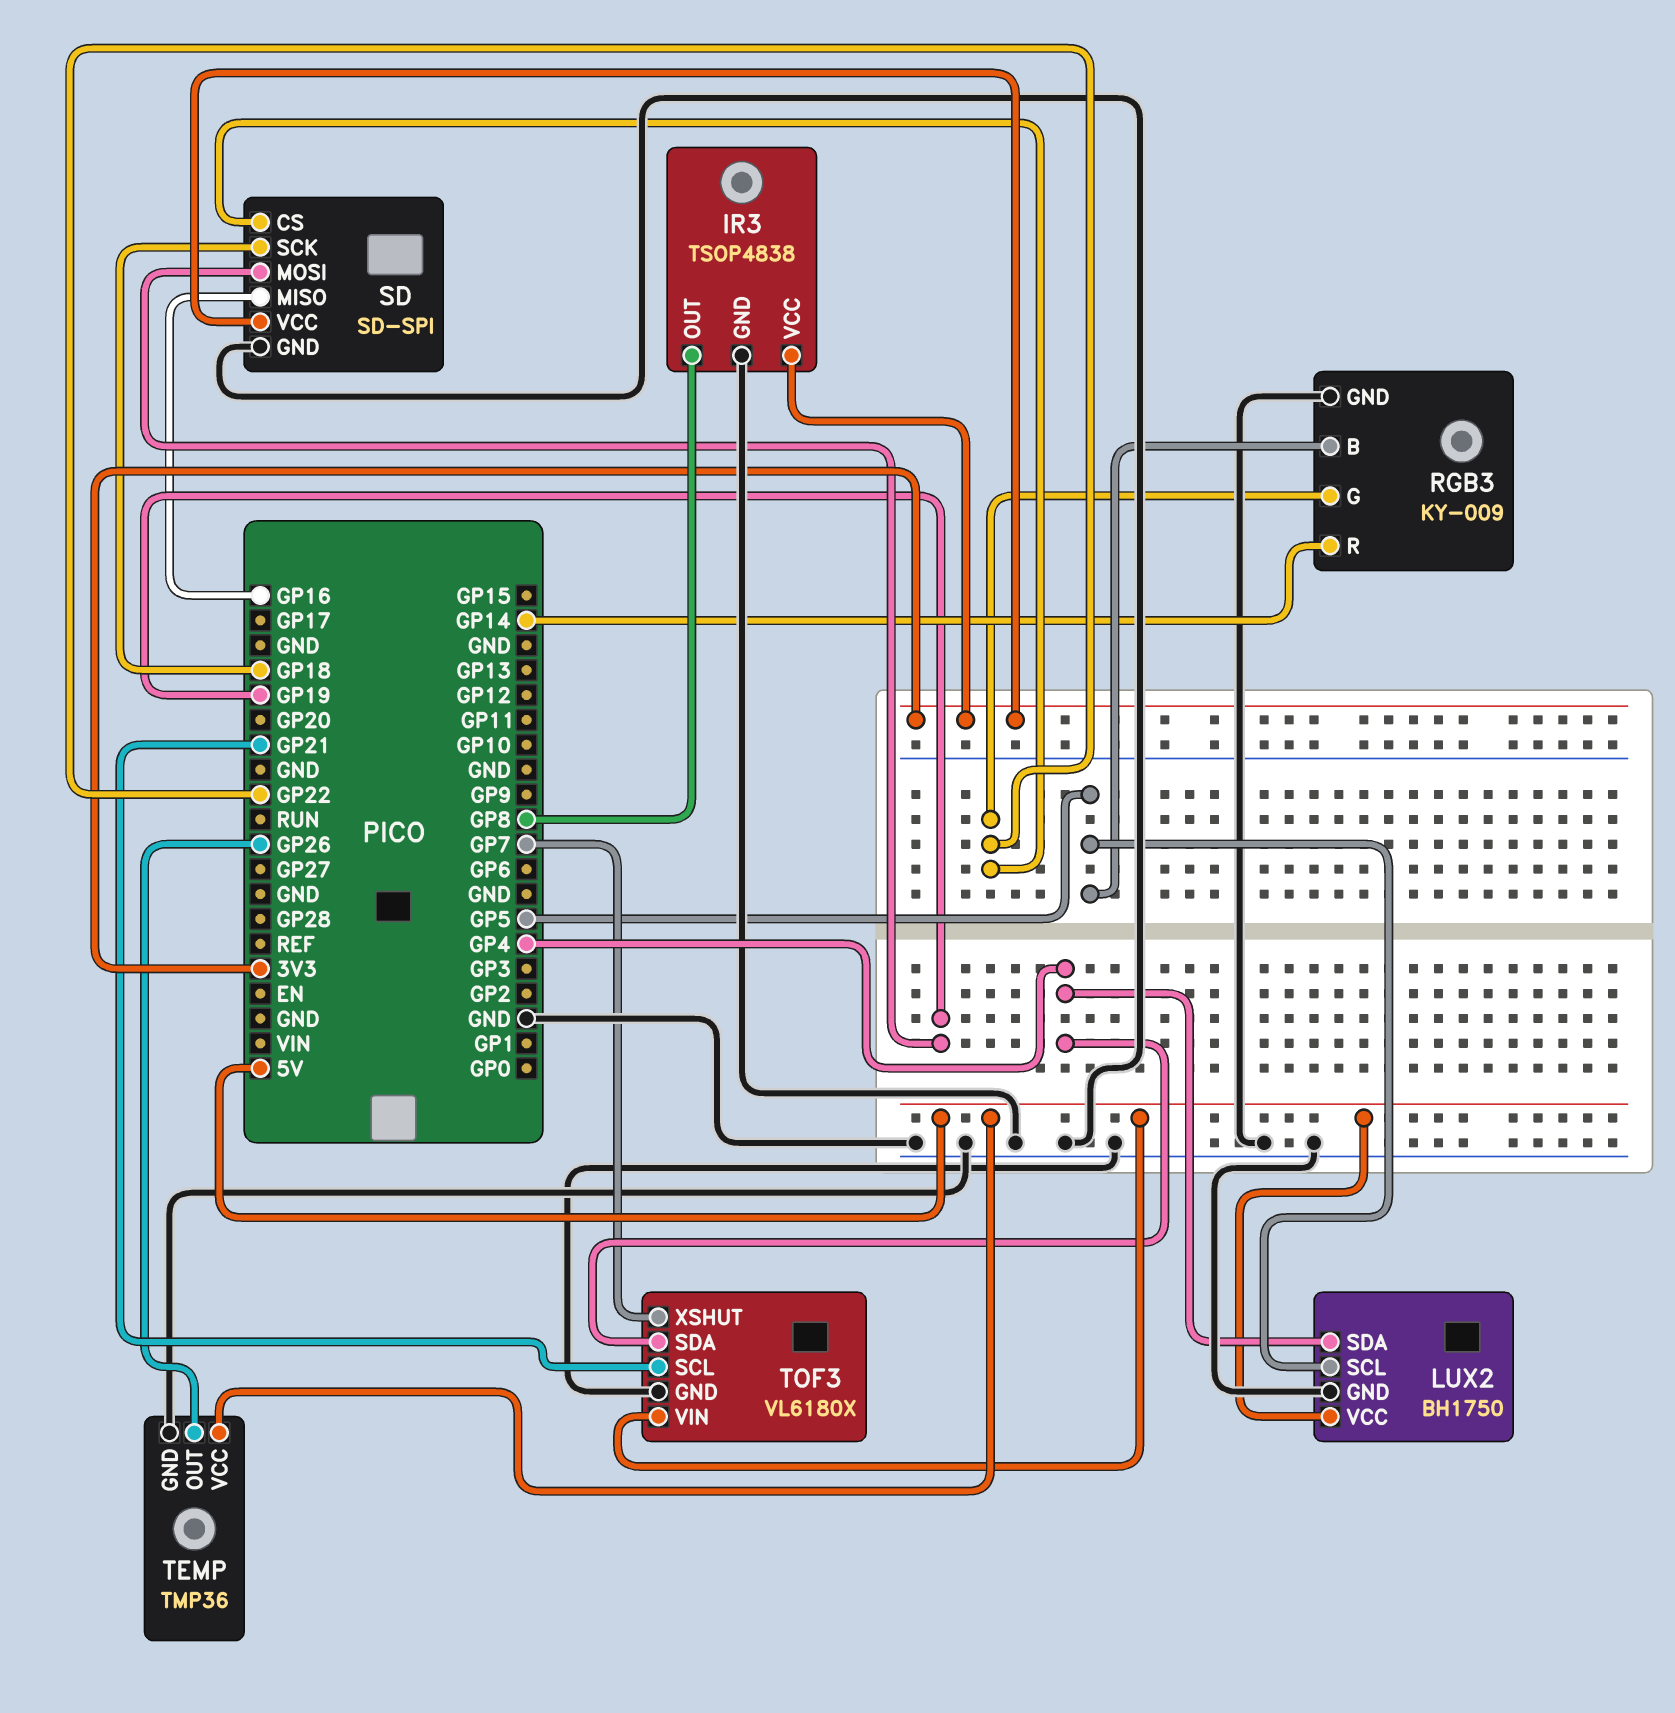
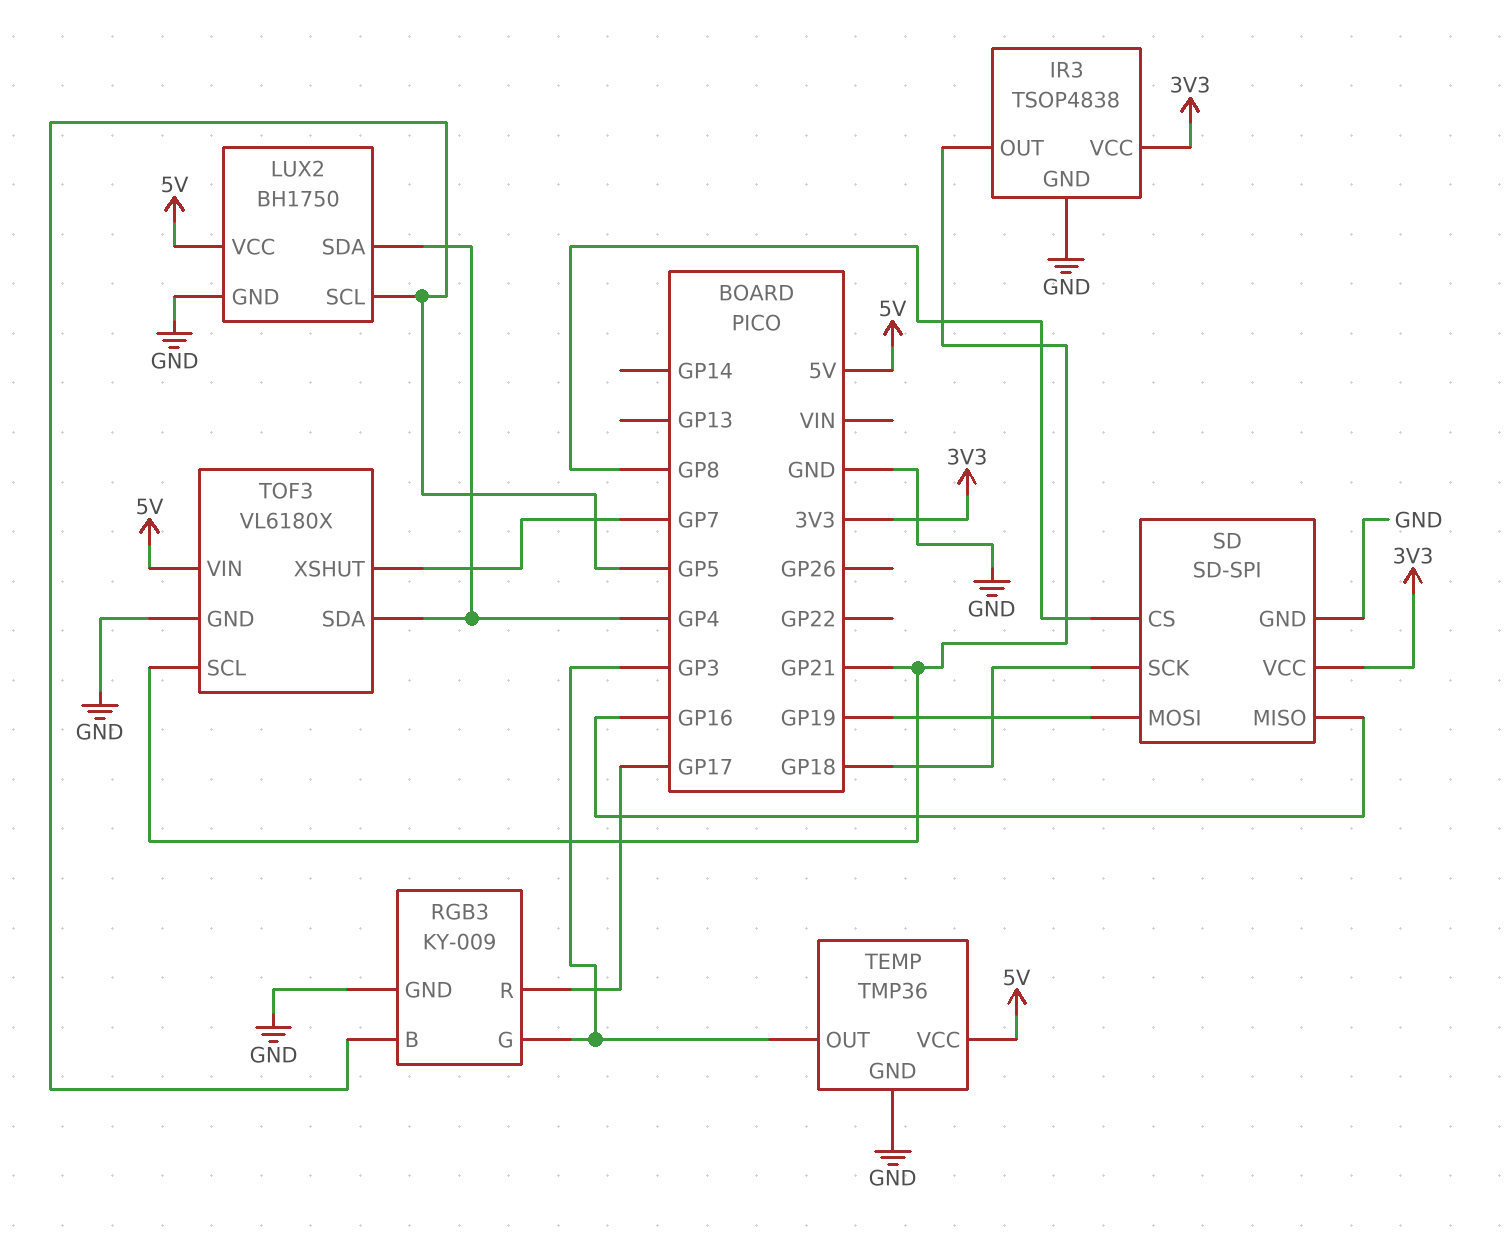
IR3 pin OUT: GP8 -> GP21
RGB3 pin G: GP22 -> GP3
RGB3 pin R: GP14 -> GP17
SD pin CS: GP22 -> GP8
TEMP pin OUT: GP26 -> GP3

